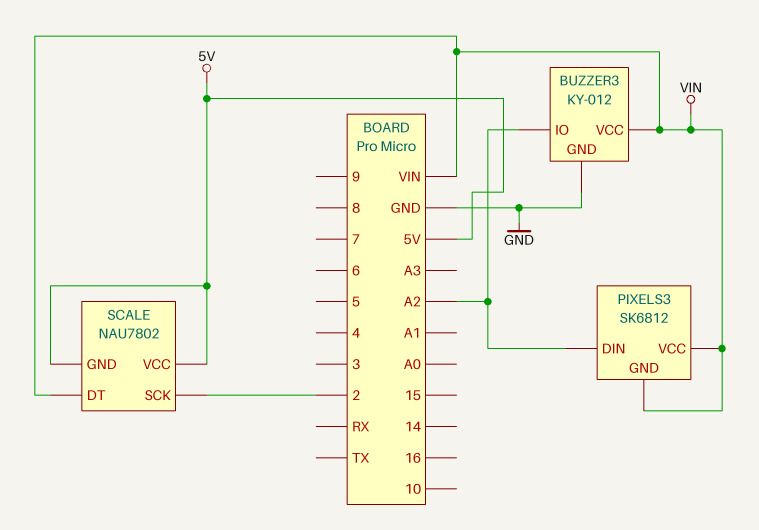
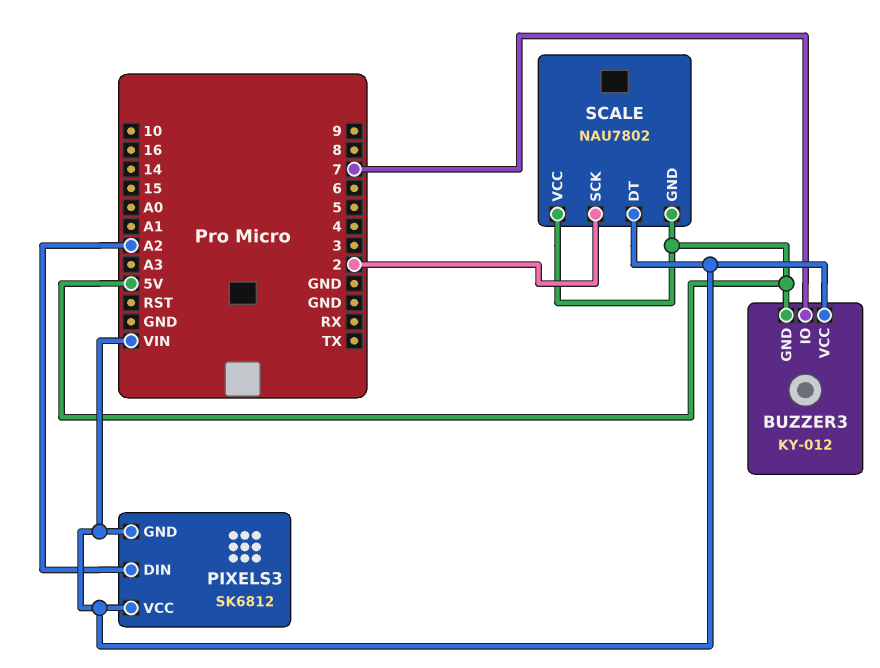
BUZZER3 pin GND: GND -> 5V
BUZZER3 pin IO: A2 -> 7

